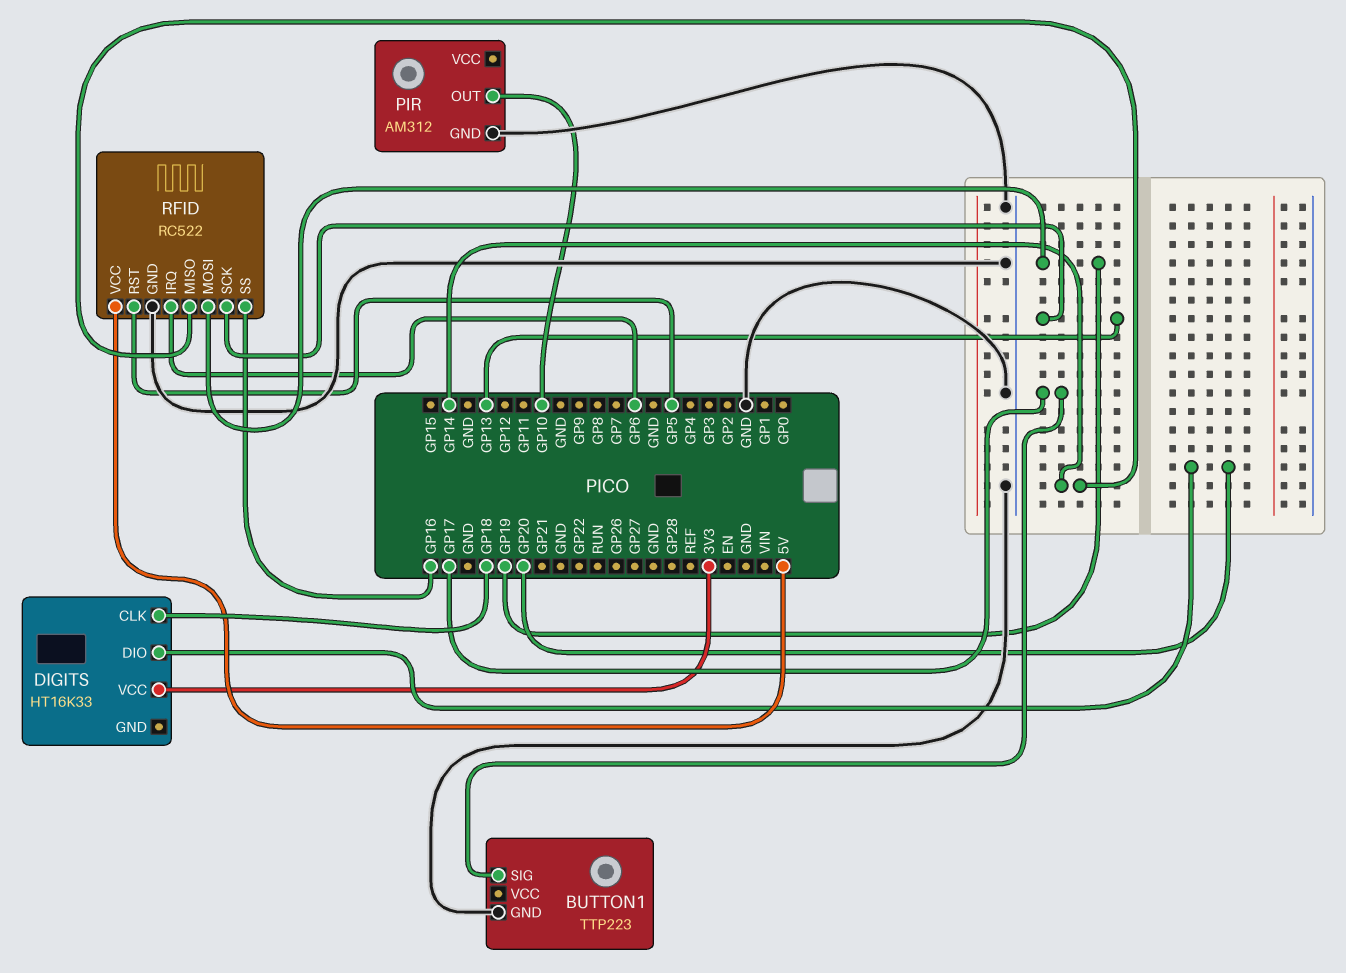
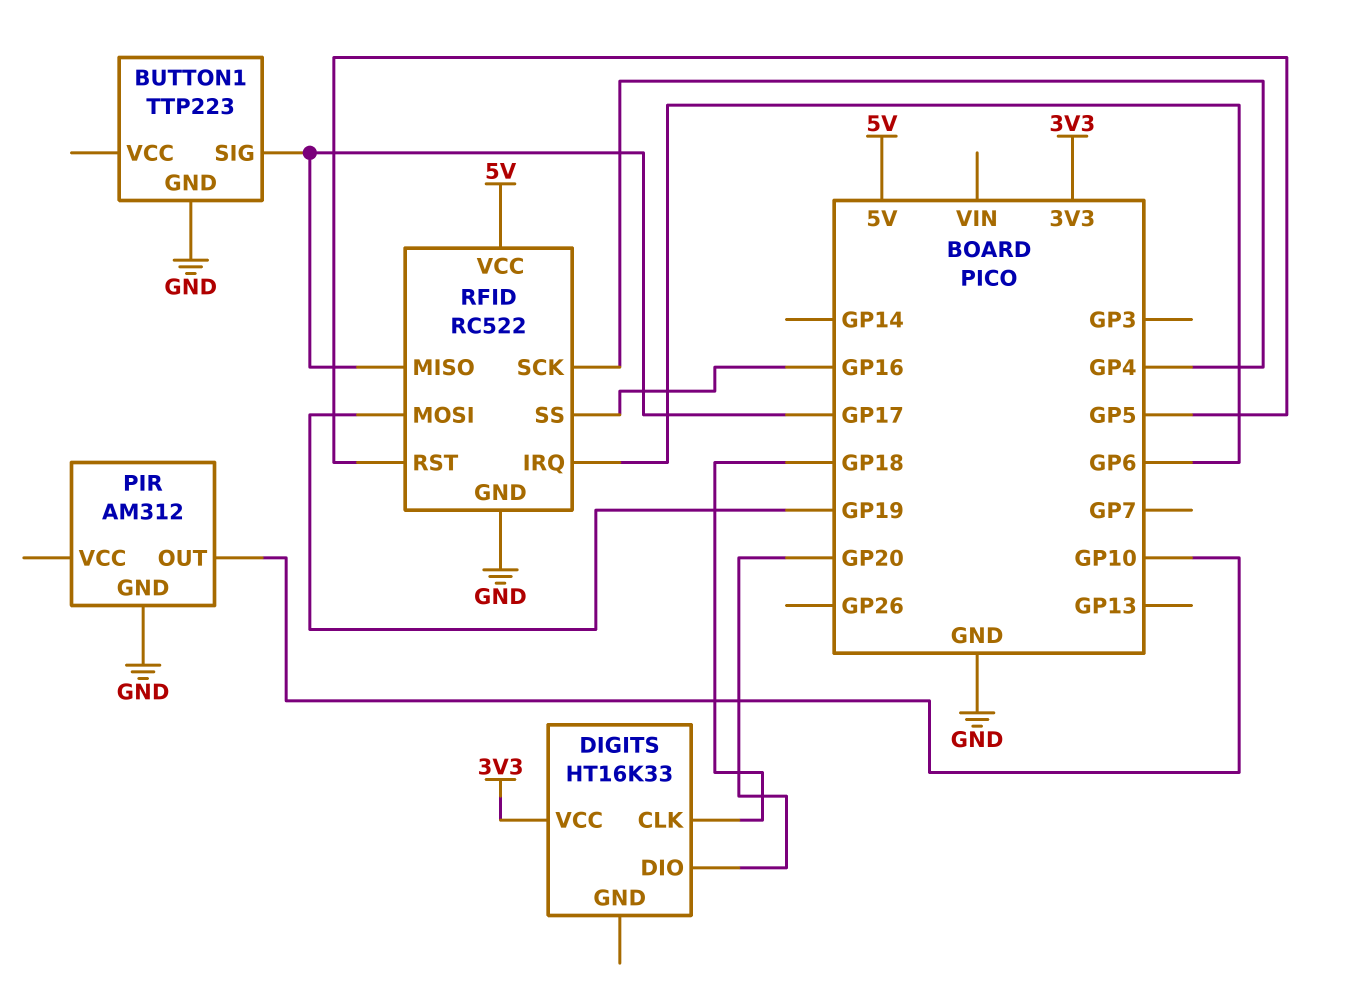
RFID pin MISO: GP14 -> GP17
RFID pin SCK: GP13 -> GP4

